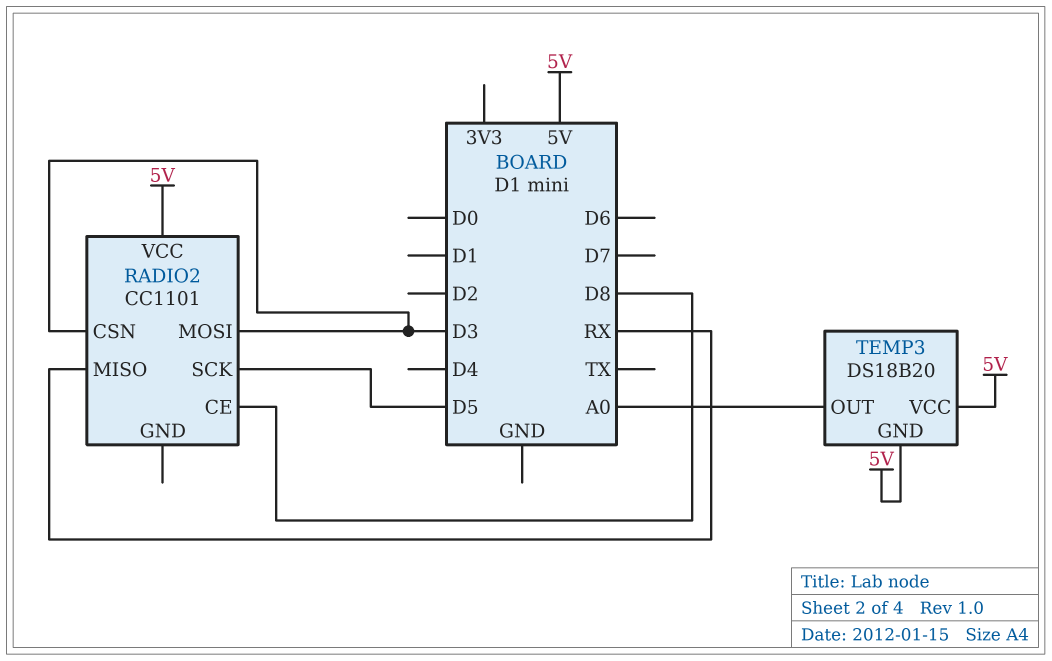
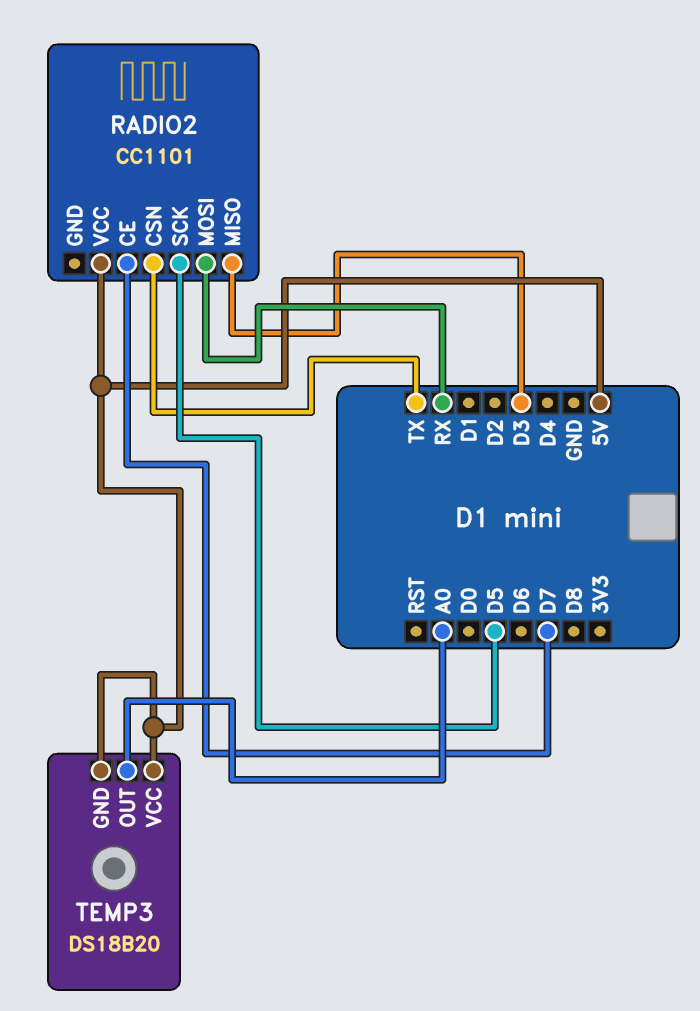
RADIO2 pin CE: D8 -> D7
RADIO2 pin CSN: D3 -> TX
RADIO2 pin MISO: RX -> D3
RADIO2 pin MOSI: D3 -> RX

